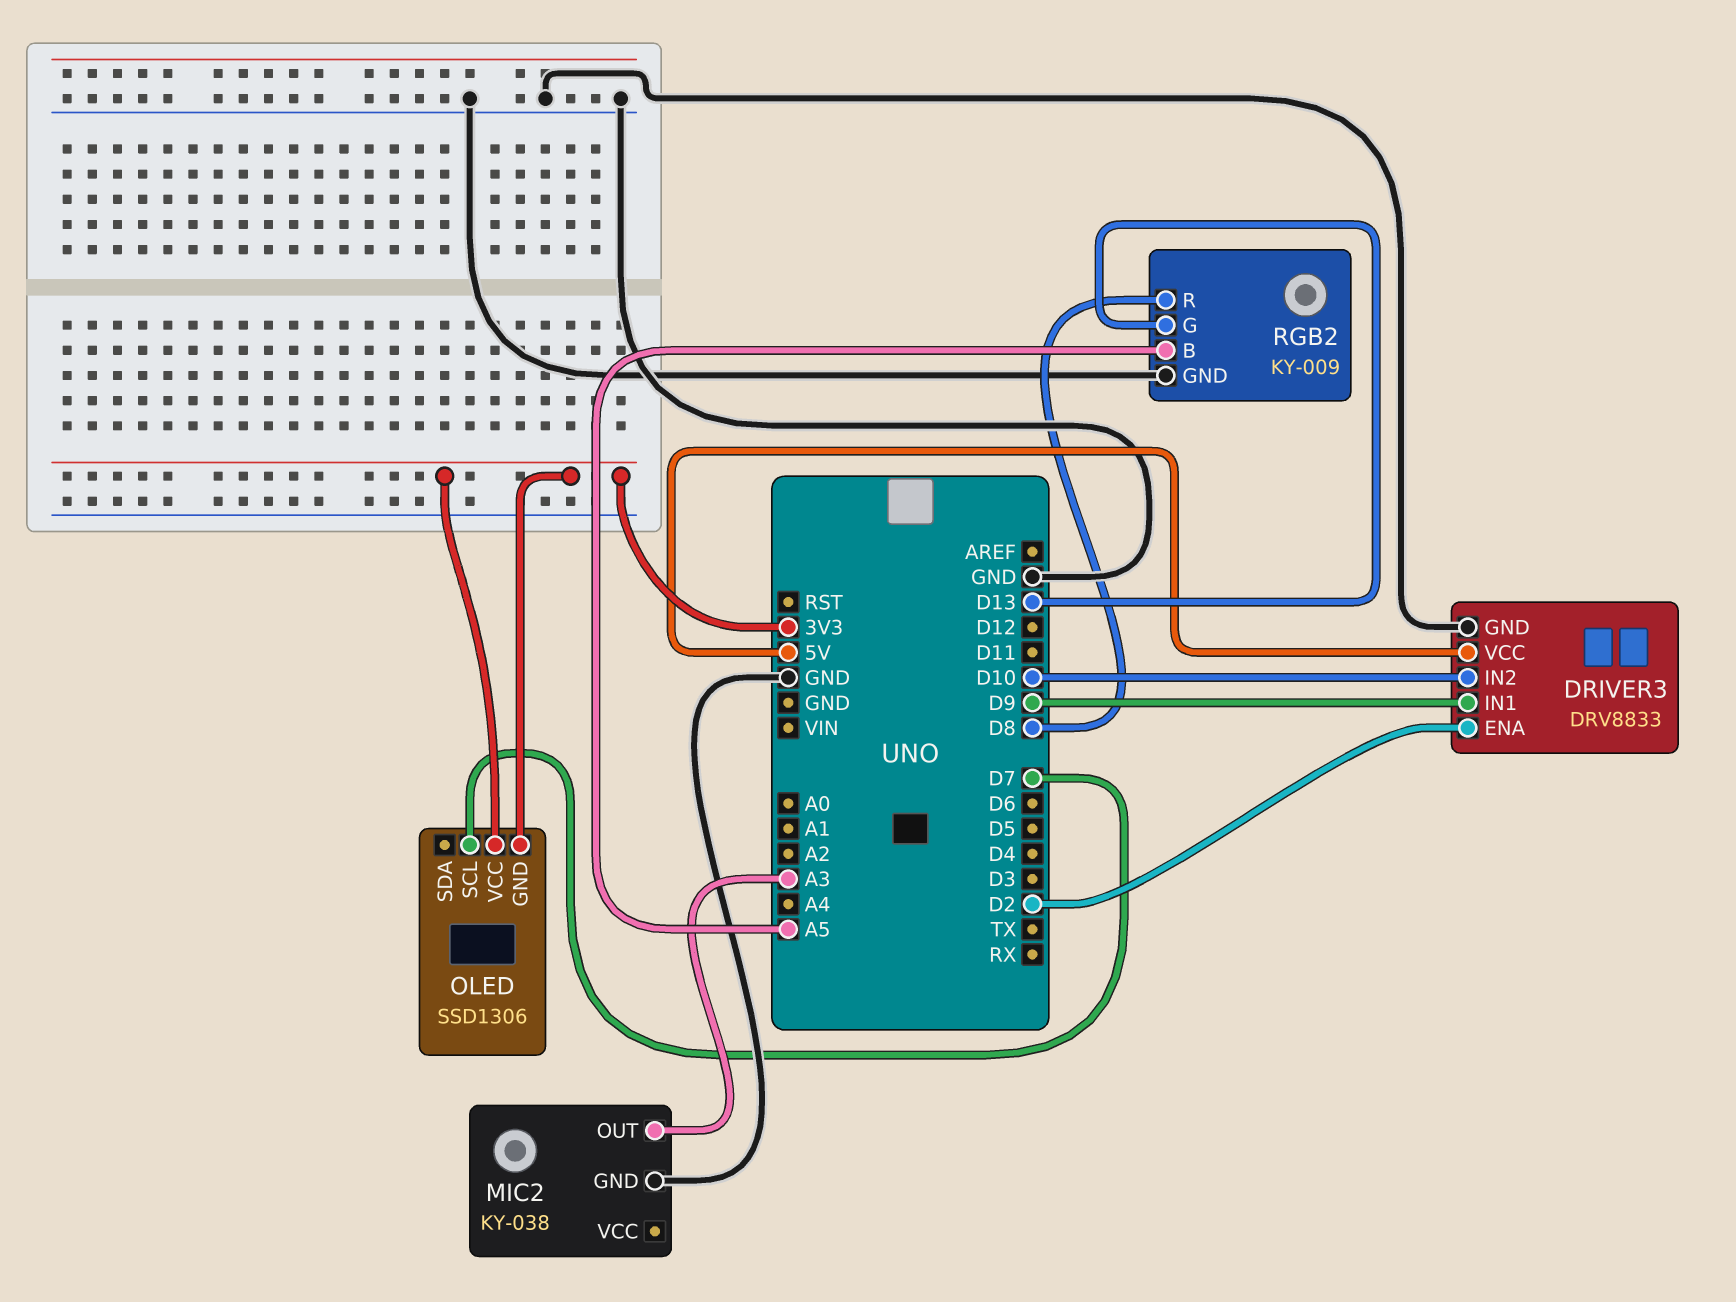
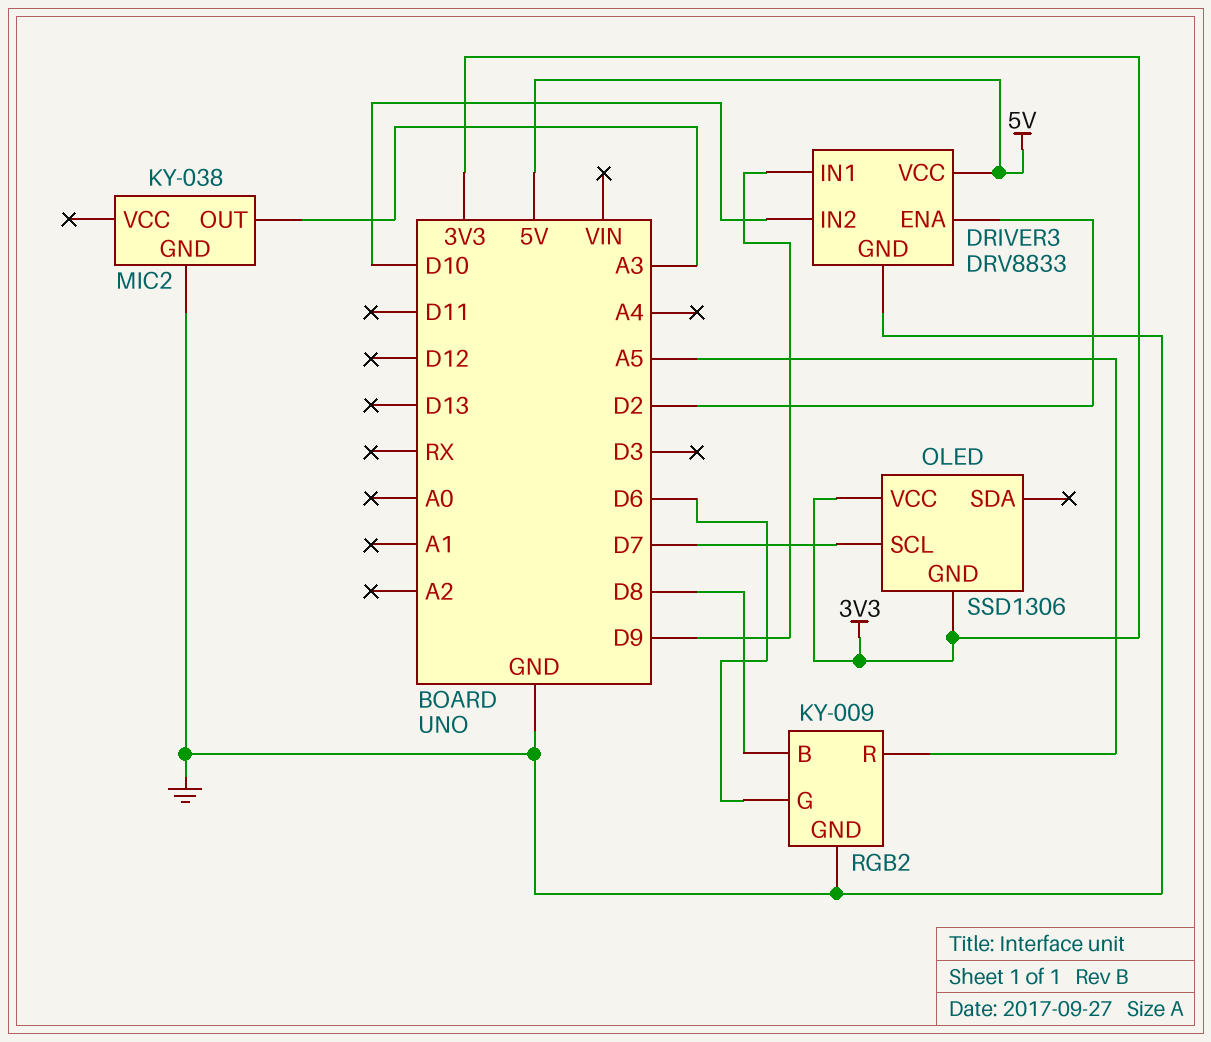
RGB2 pin B: A5 -> D8
RGB2 pin G: D13 -> D6
RGB2 pin R: D8 -> A5

